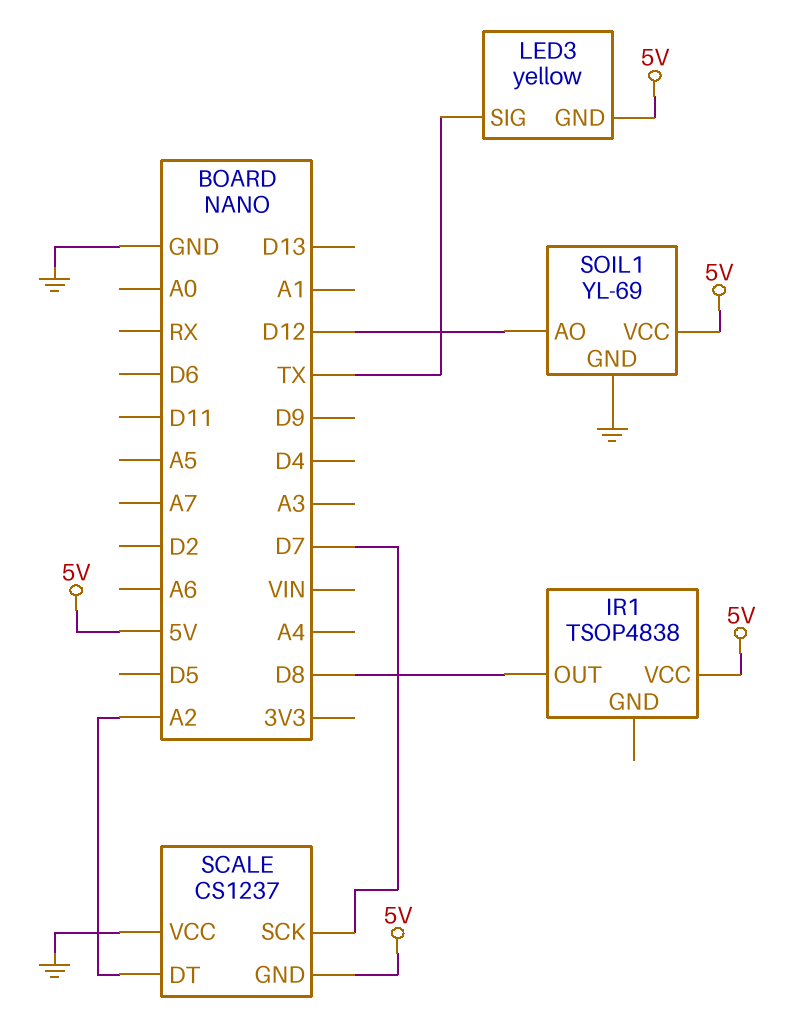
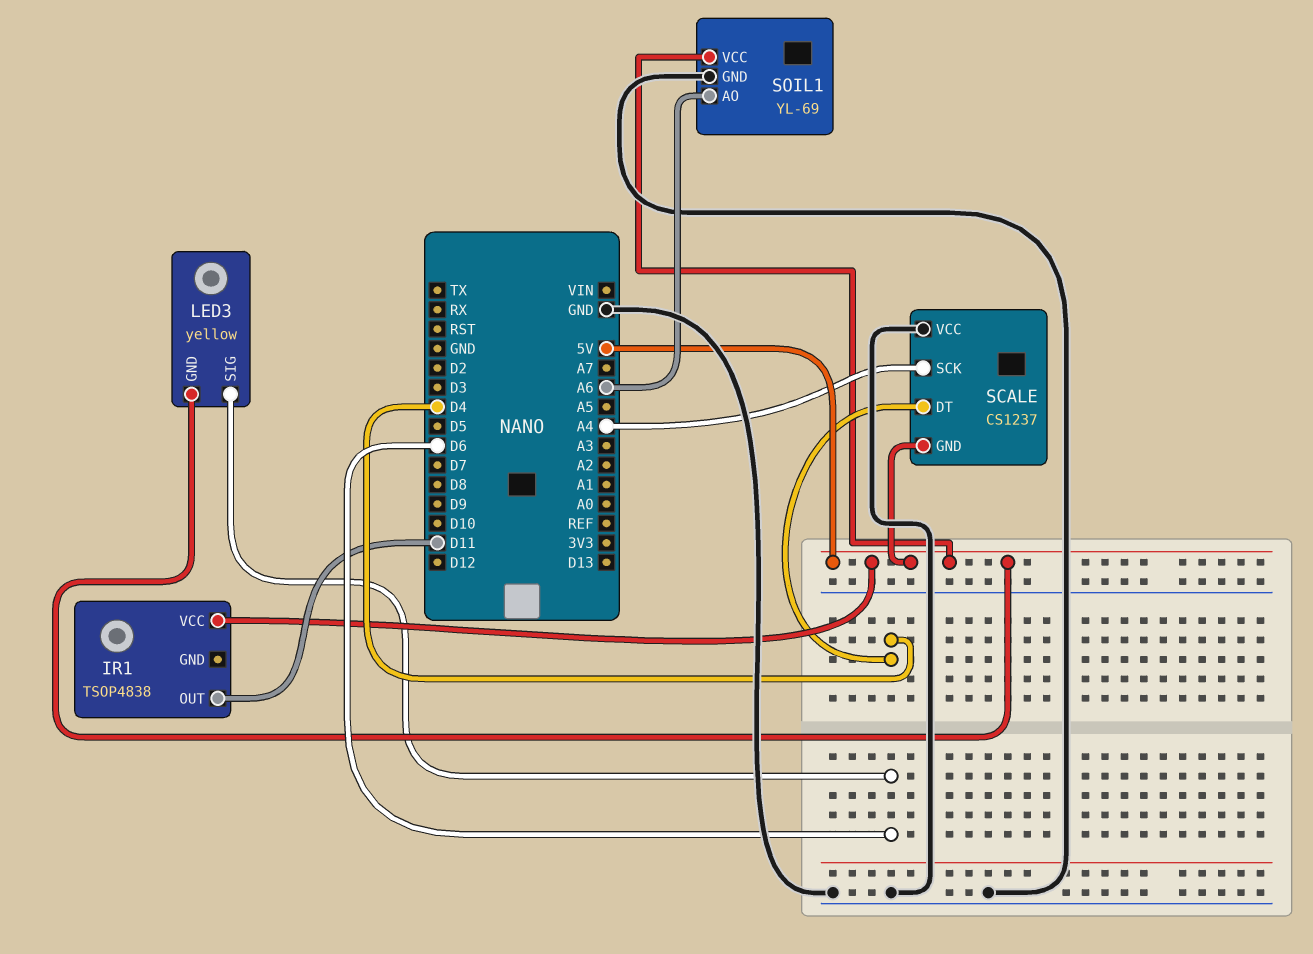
IR1 pin OUT: D8 -> D11
LED3 pin SIG: TX -> D6
SCALE pin DT: A2 -> D4
SCALE pin SCK: D7 -> A4
SOIL1 pin AO: D12 -> A6

